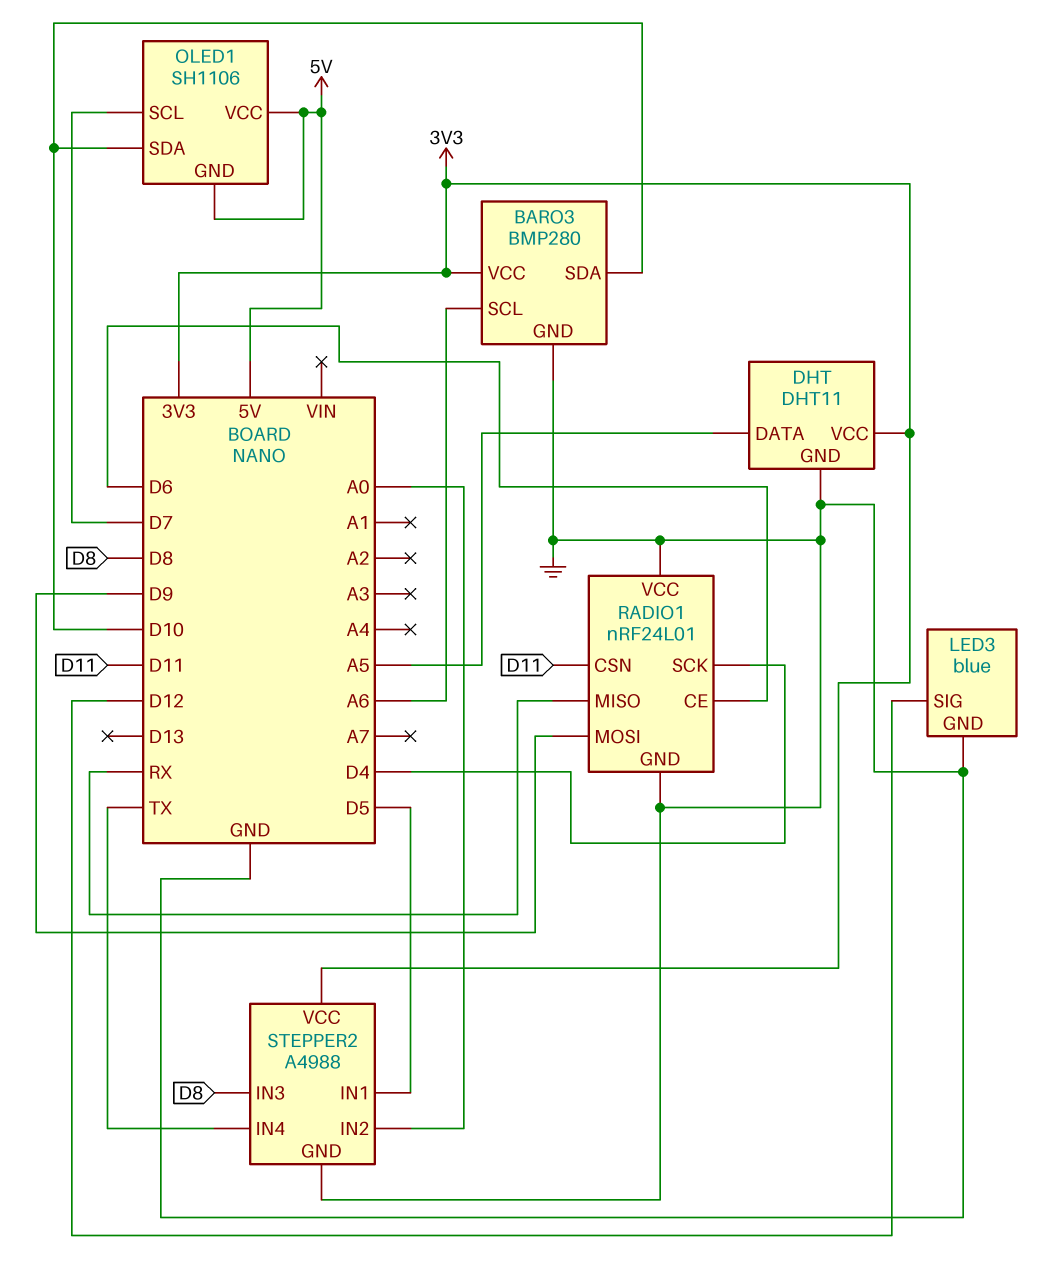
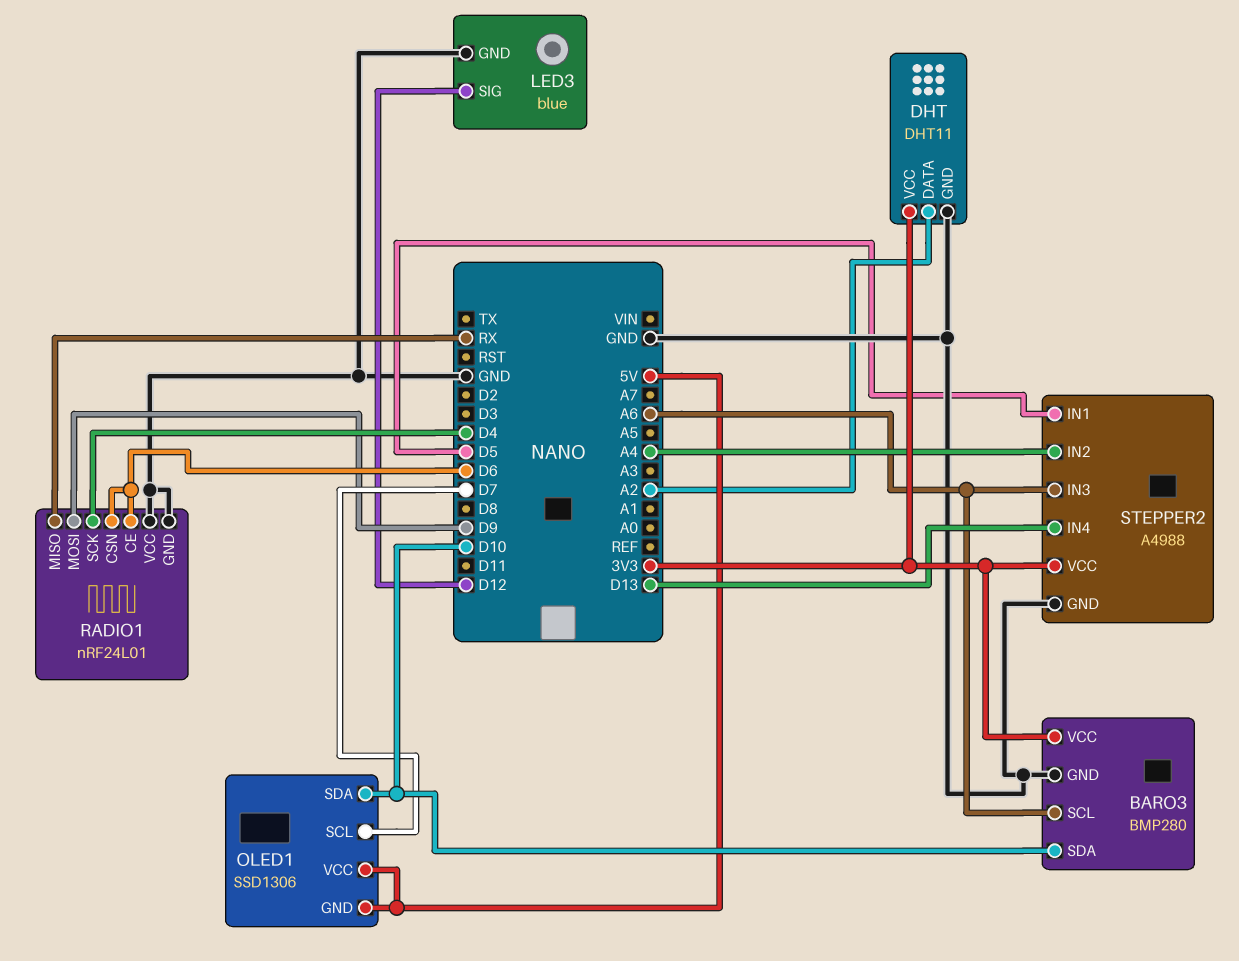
DHT pin DATA: A5 -> A2
OLED1: SH1106 -> SSD1306
RADIO1 pin CSN: D11 -> D6
STEPPER2 pin IN2: A0 -> A4
STEPPER2 pin IN3: D8 -> A6
STEPPER2 pin IN4: TX -> D13

